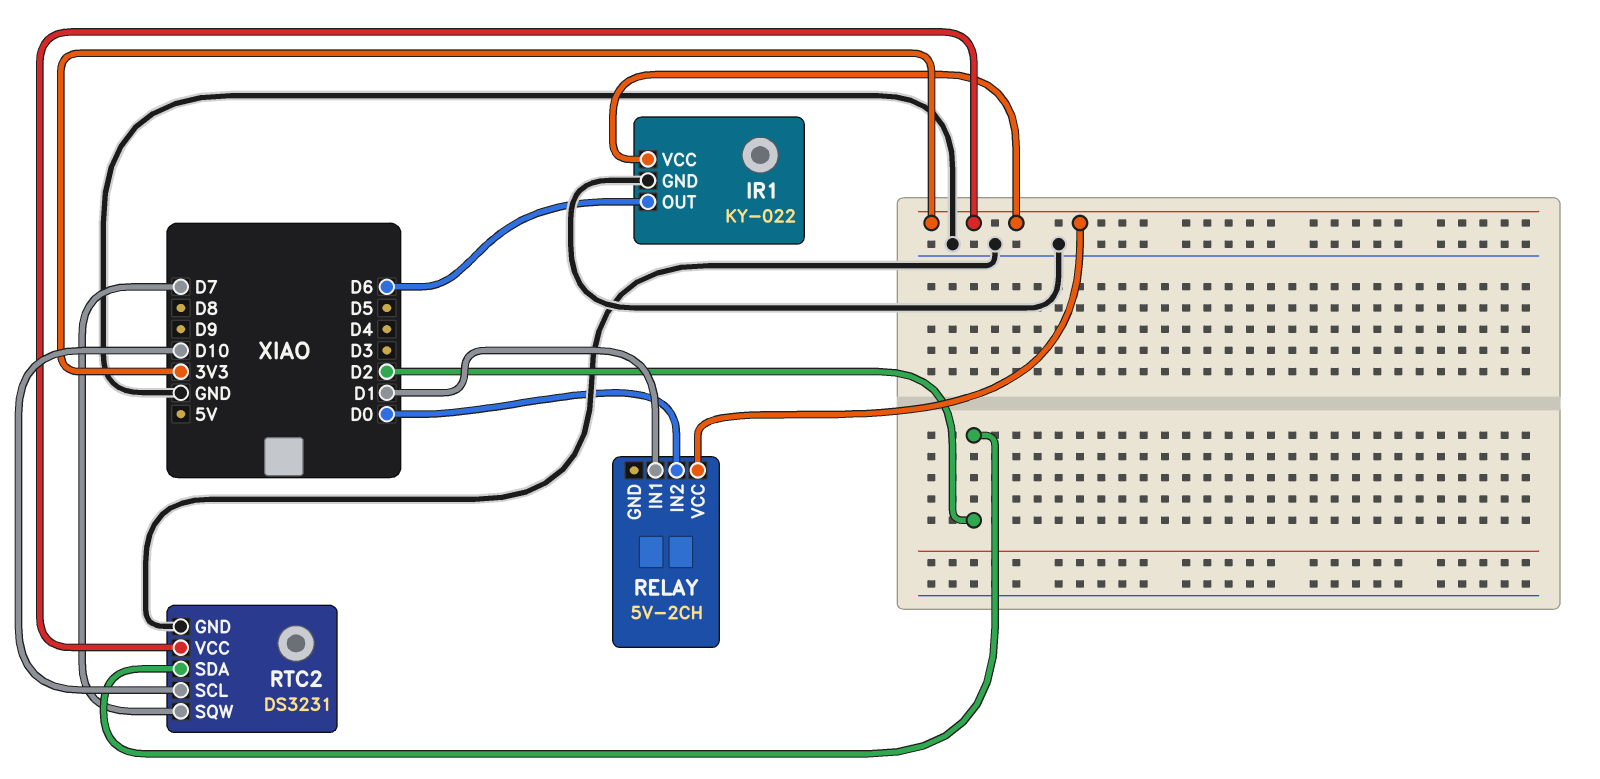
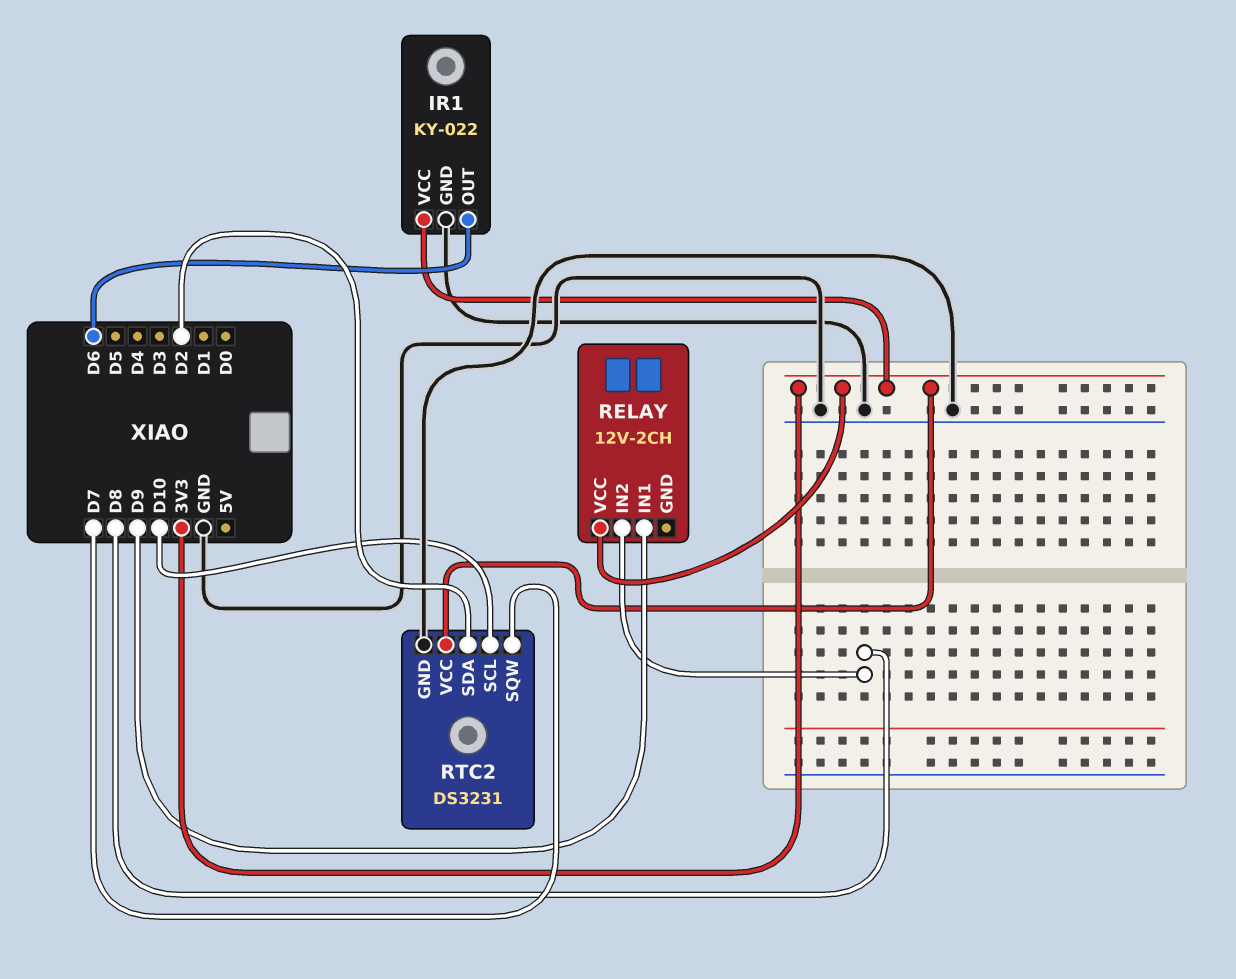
RELAY: 5V-2CH -> 12V-2CH
RELAY pin IN1: D1 -> D9
RELAY pin IN2: D0 -> D8

